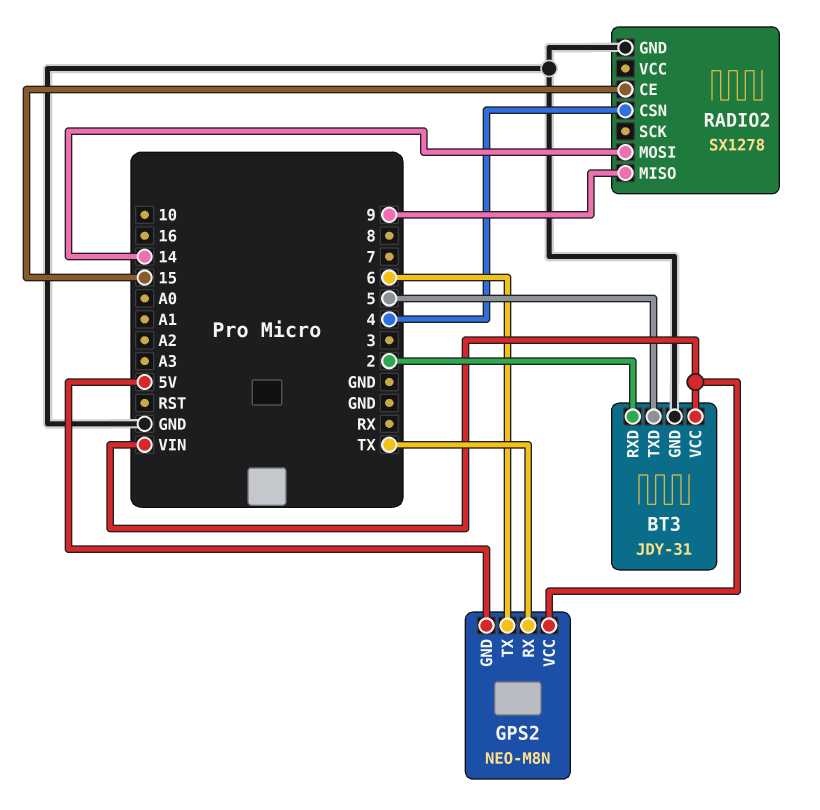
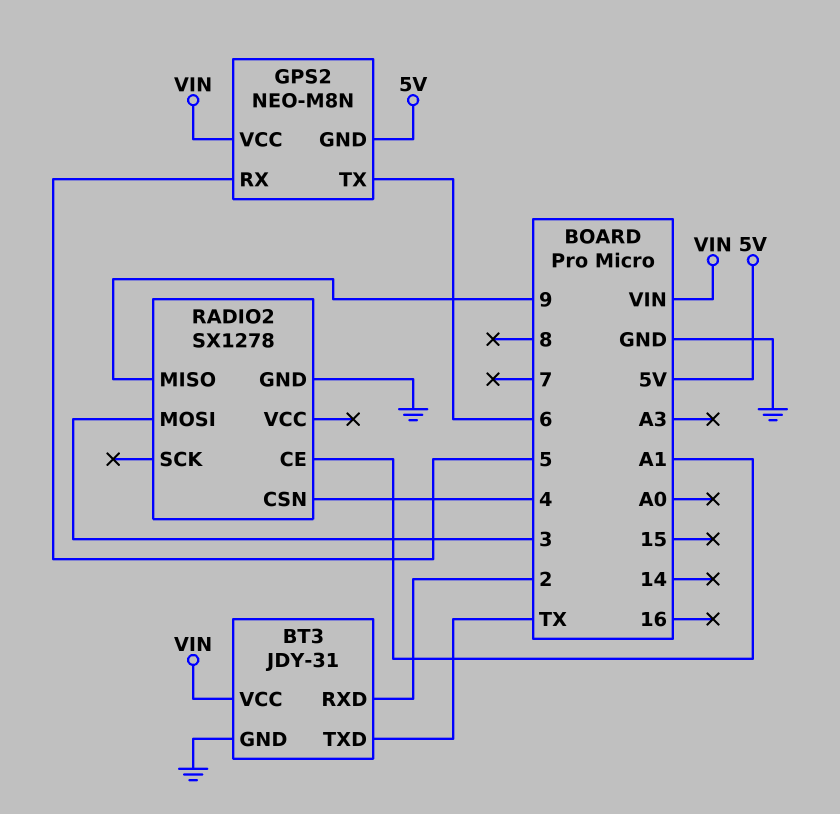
BT3 pin TXD: 5 -> TX
GPS2 pin RX: TX -> 5
RADIO2 pin CE: 15 -> A1
RADIO2 pin MOSI: 14 -> 3

